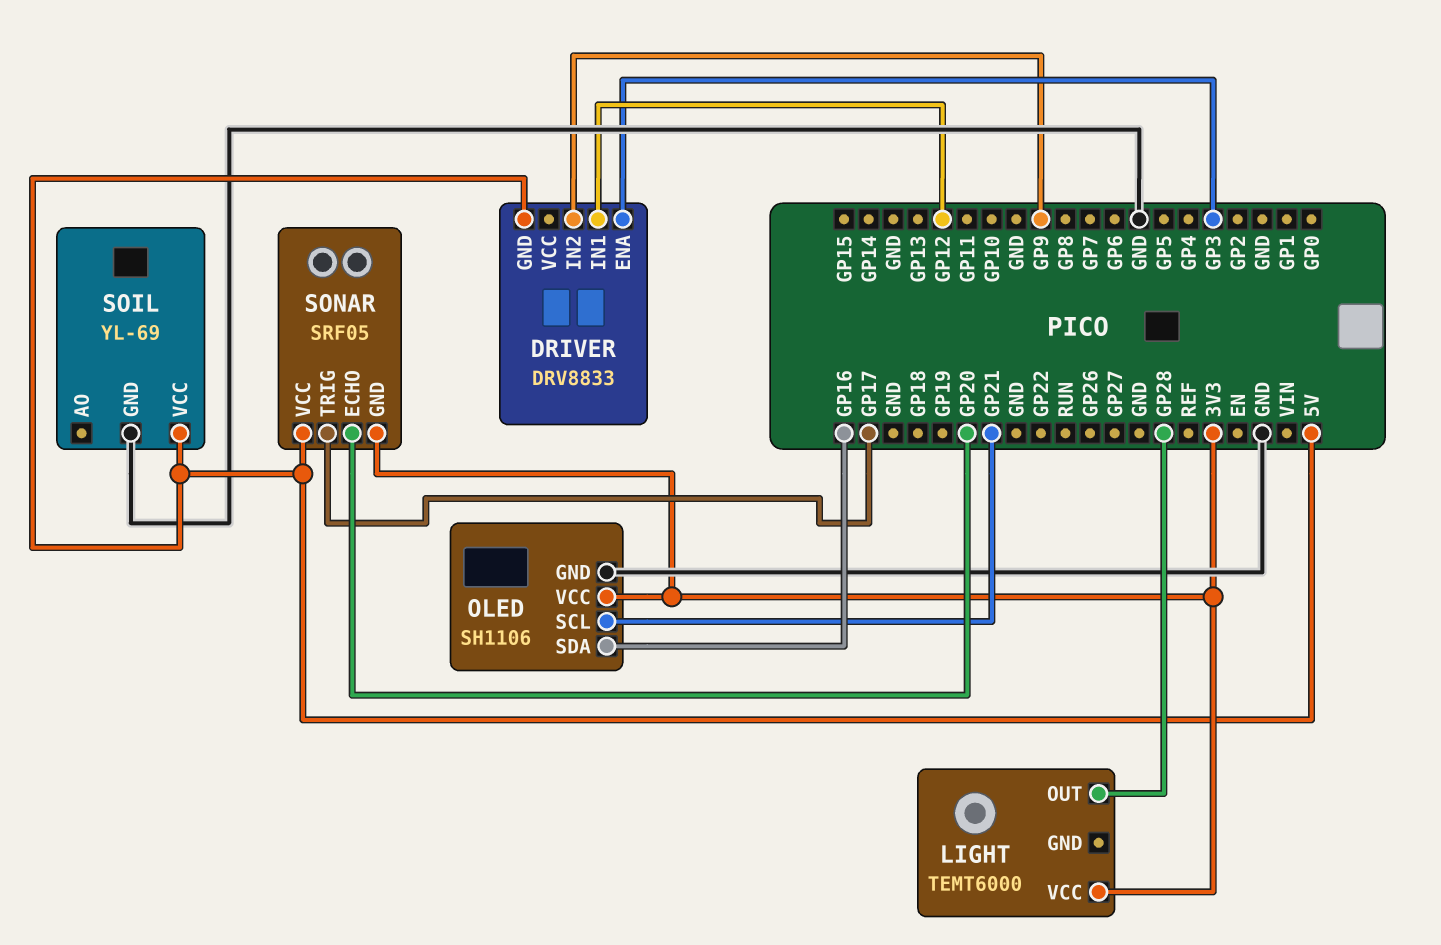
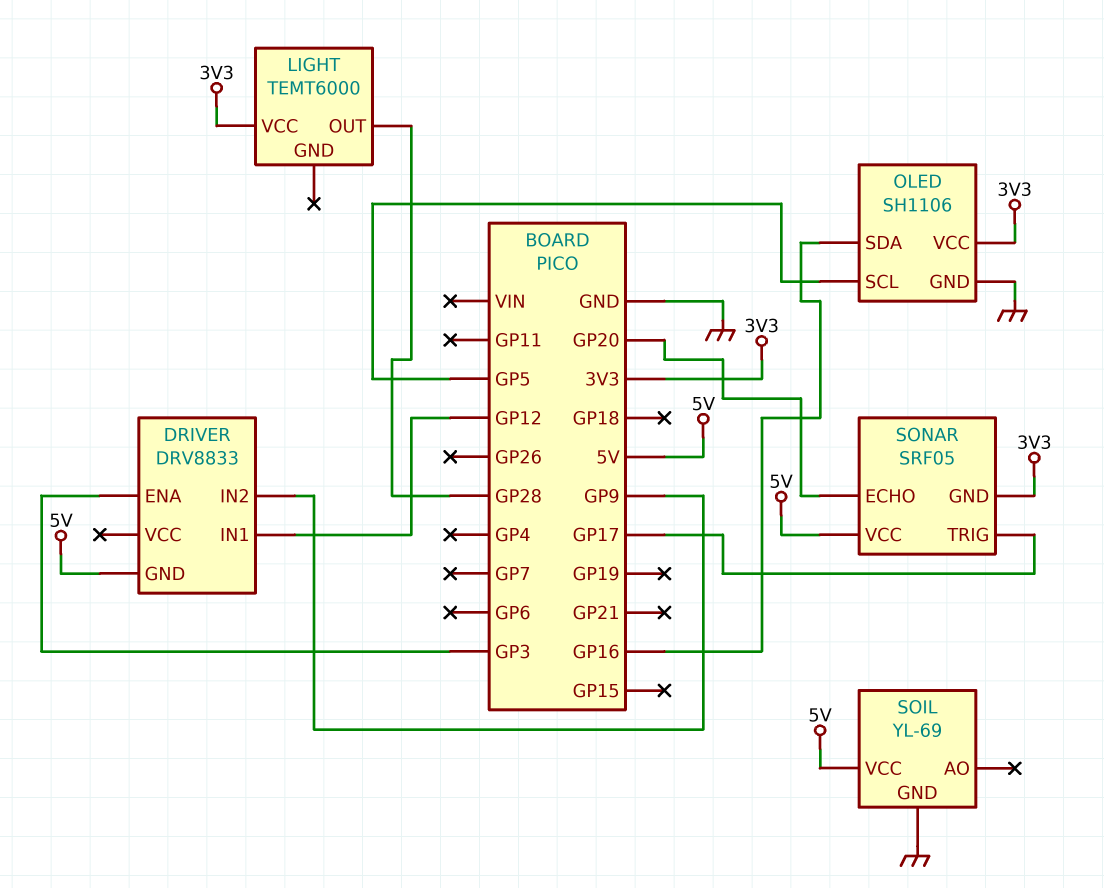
OLED pin SCL: GP21 -> GP5

